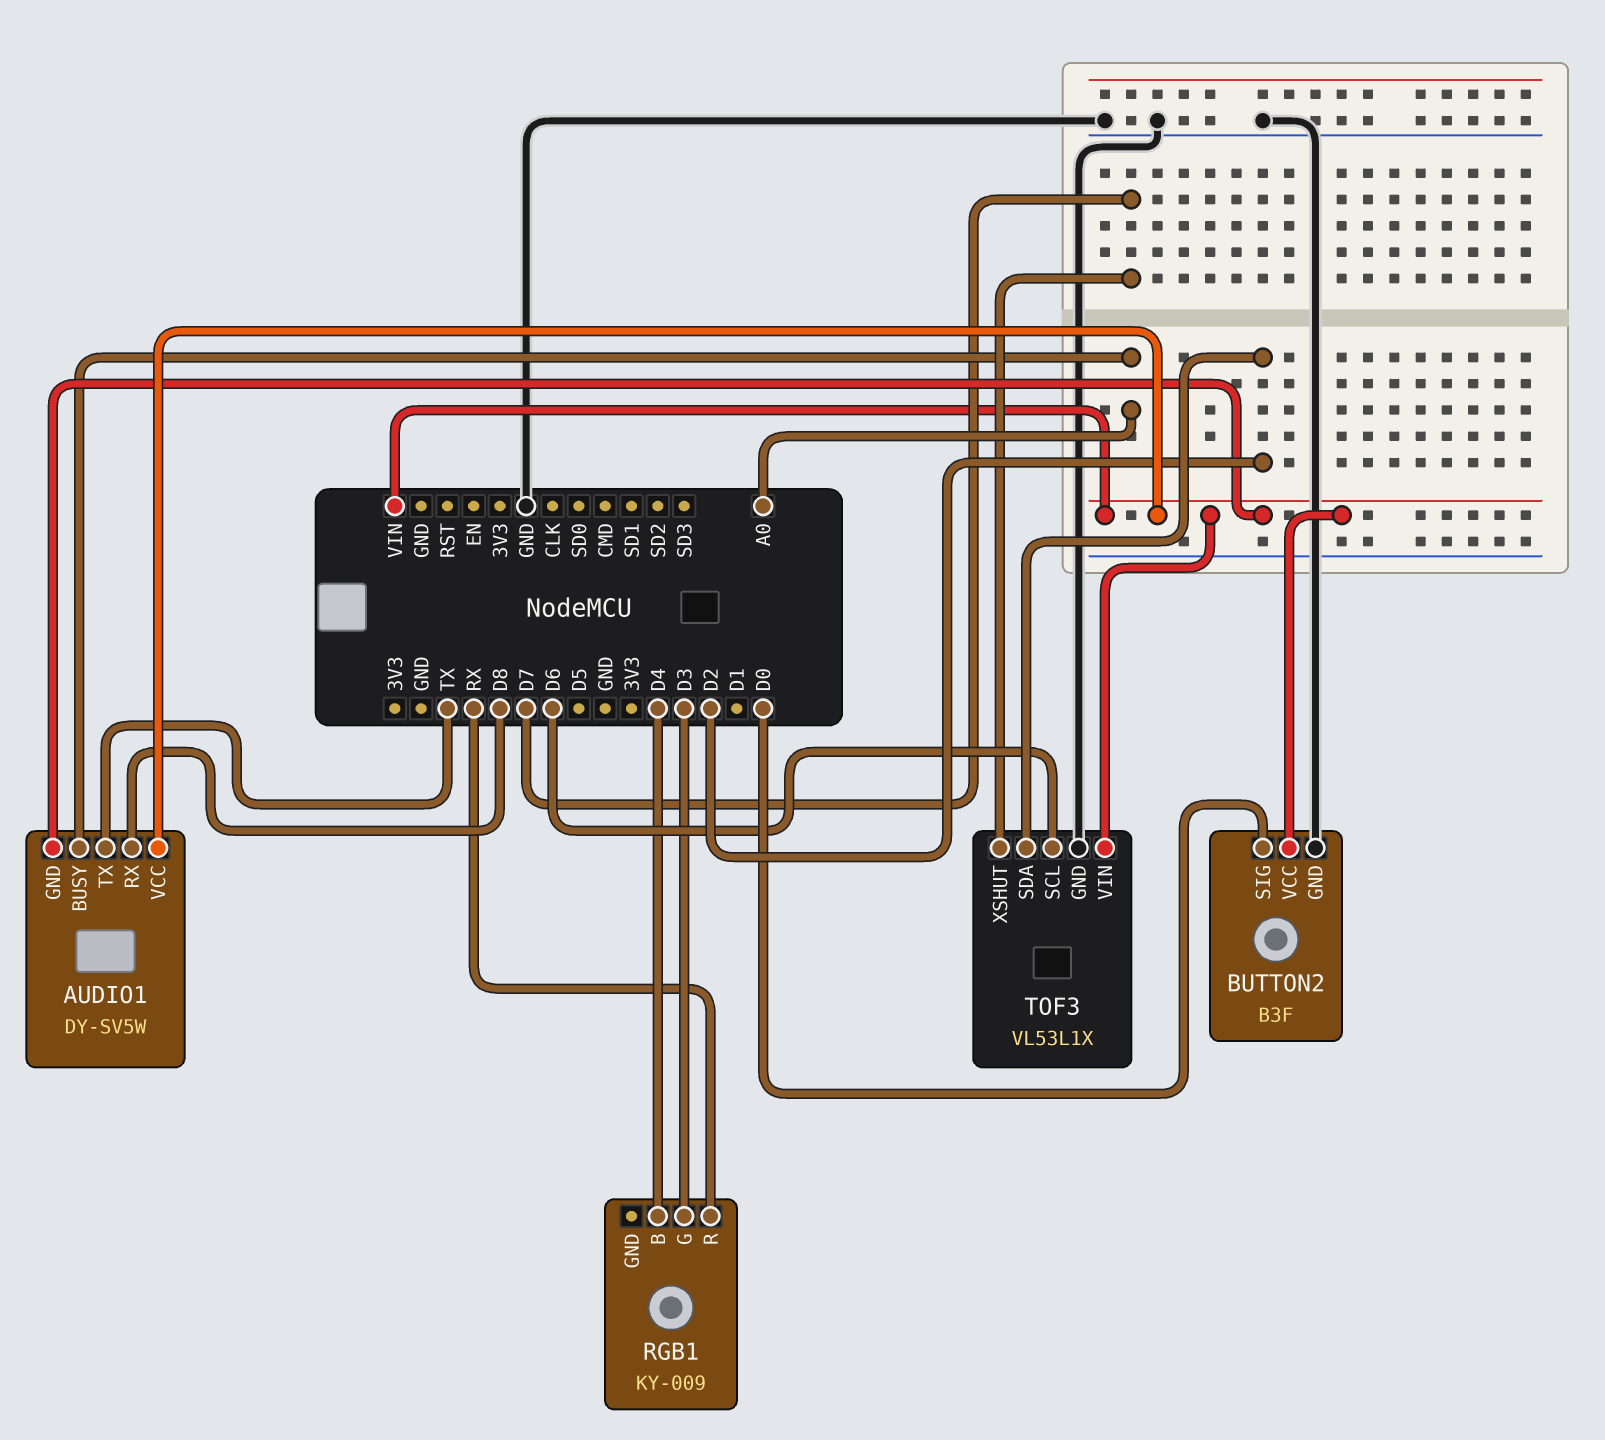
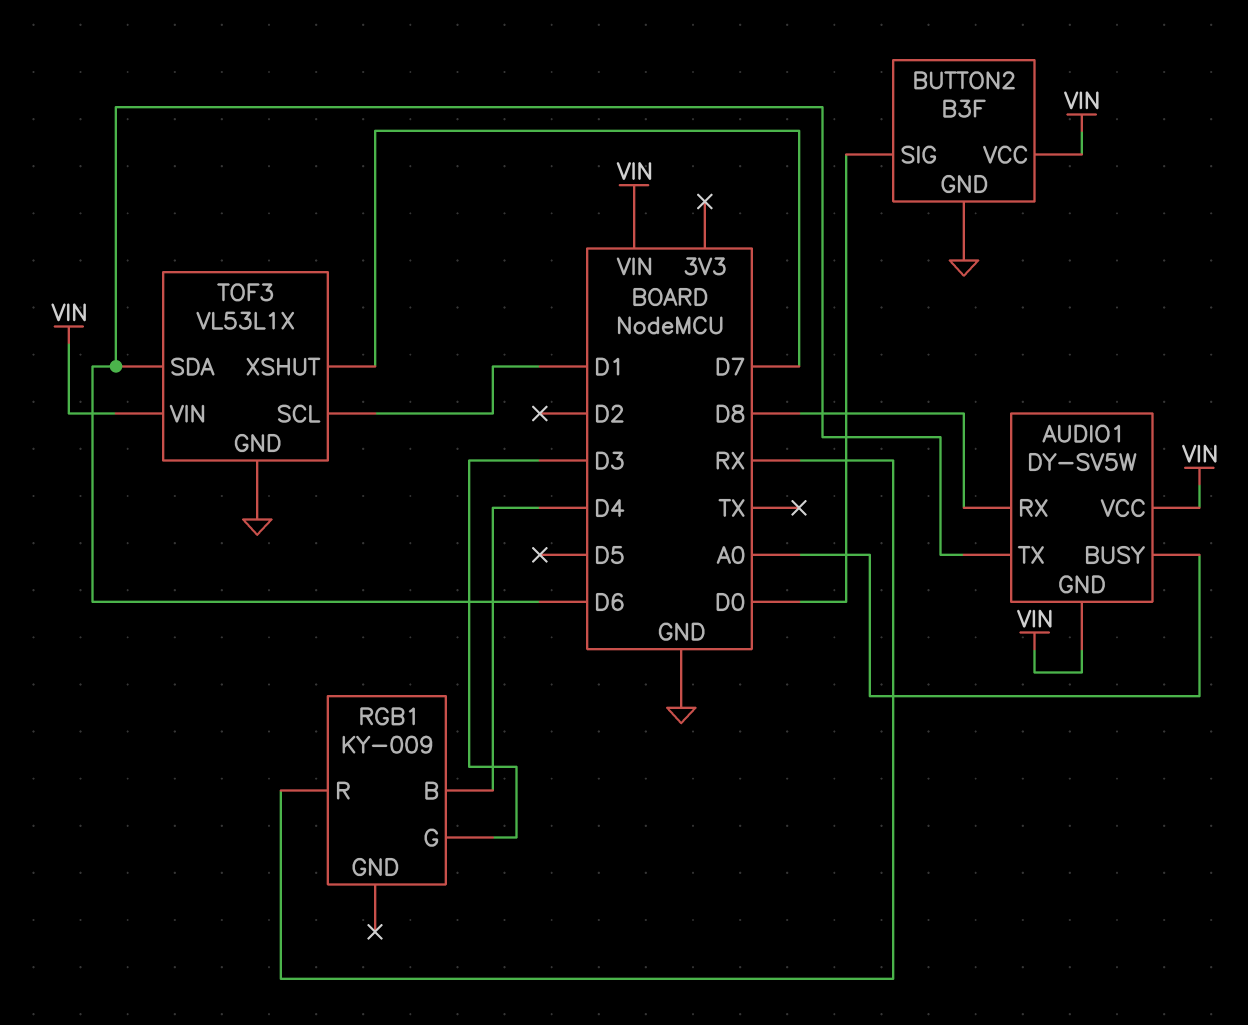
AUDIO1 pin TX: TX -> D6
TOF3 pin SCL: D6 -> D1
TOF3 pin SDA: D2 -> D6

